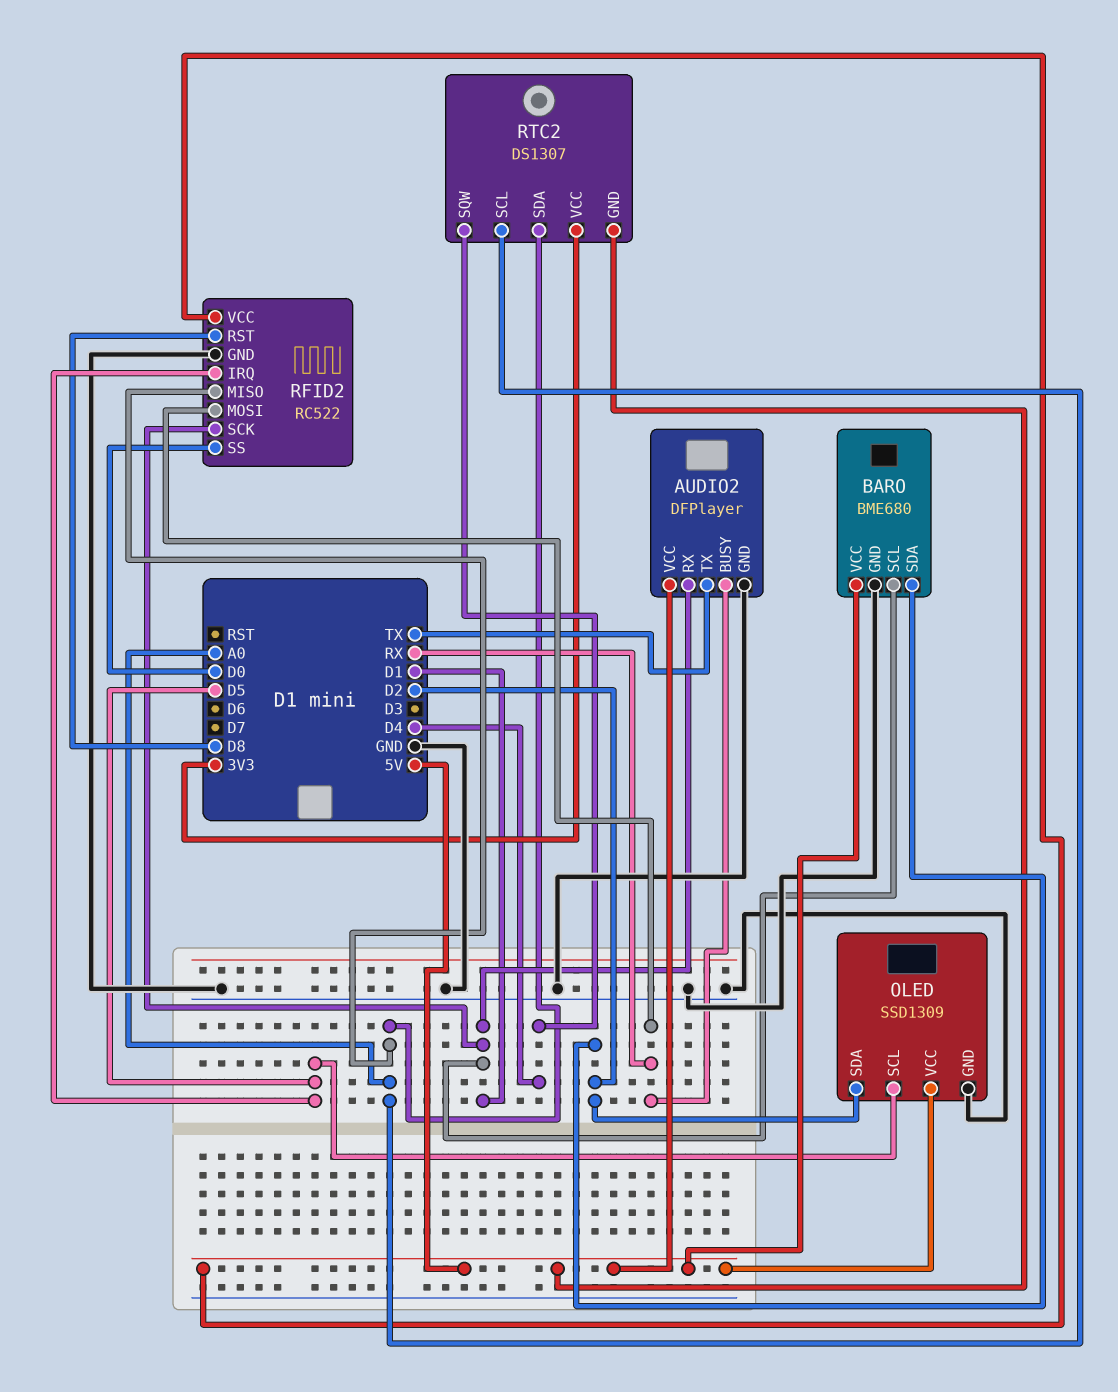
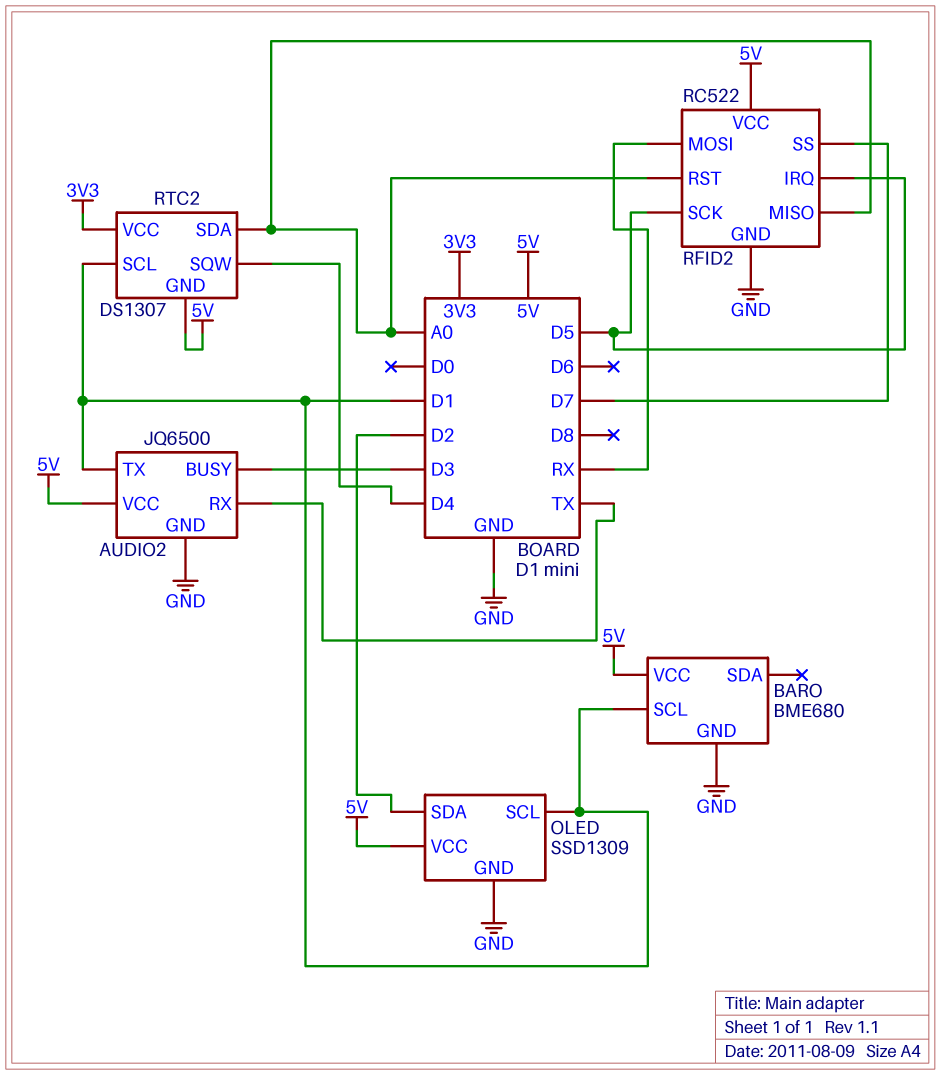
AUDIO2: DFPlayer -> JQ6500
AUDIO2 pin BUSY: RX -> D3
AUDIO2 pin RX: D1 -> TX
AUDIO2 pin TX: TX -> D1
BARO pin SDA: D2 -> none
OLED pin SCL: D5 -> D1
RFID2 pin RST: D8 -> A0
RFID2 pin SCK: D1 -> D5
RFID2 pin SS: D0 -> D7
RTC2 pin SCL: A0 -> D1

